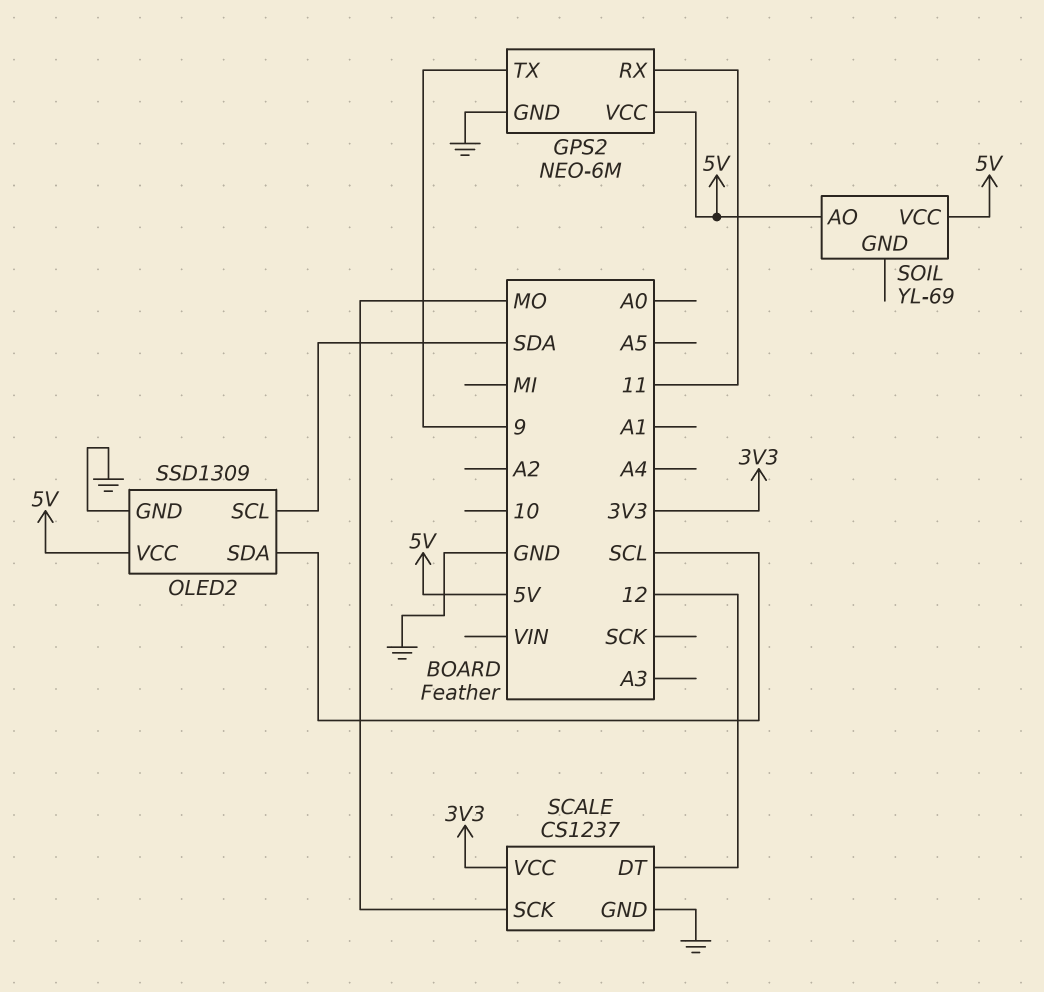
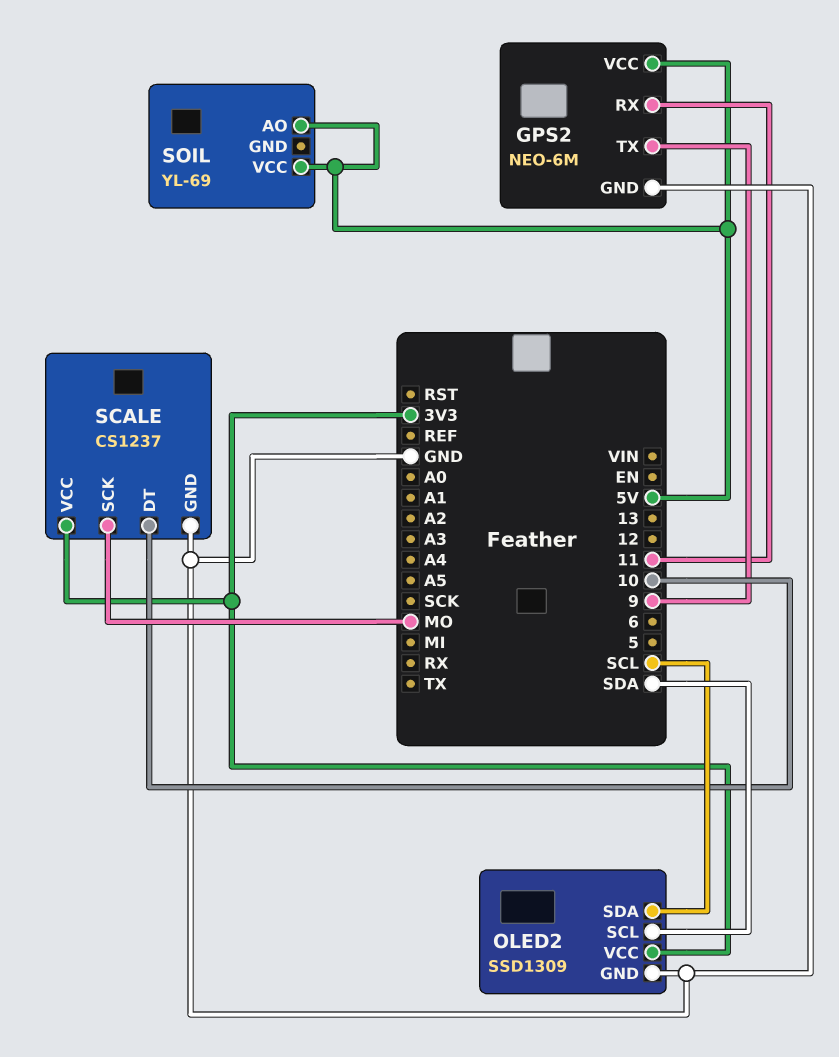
OLED2 pin VCC: 5V -> 3V3
SCALE pin DT: 12 -> 10

